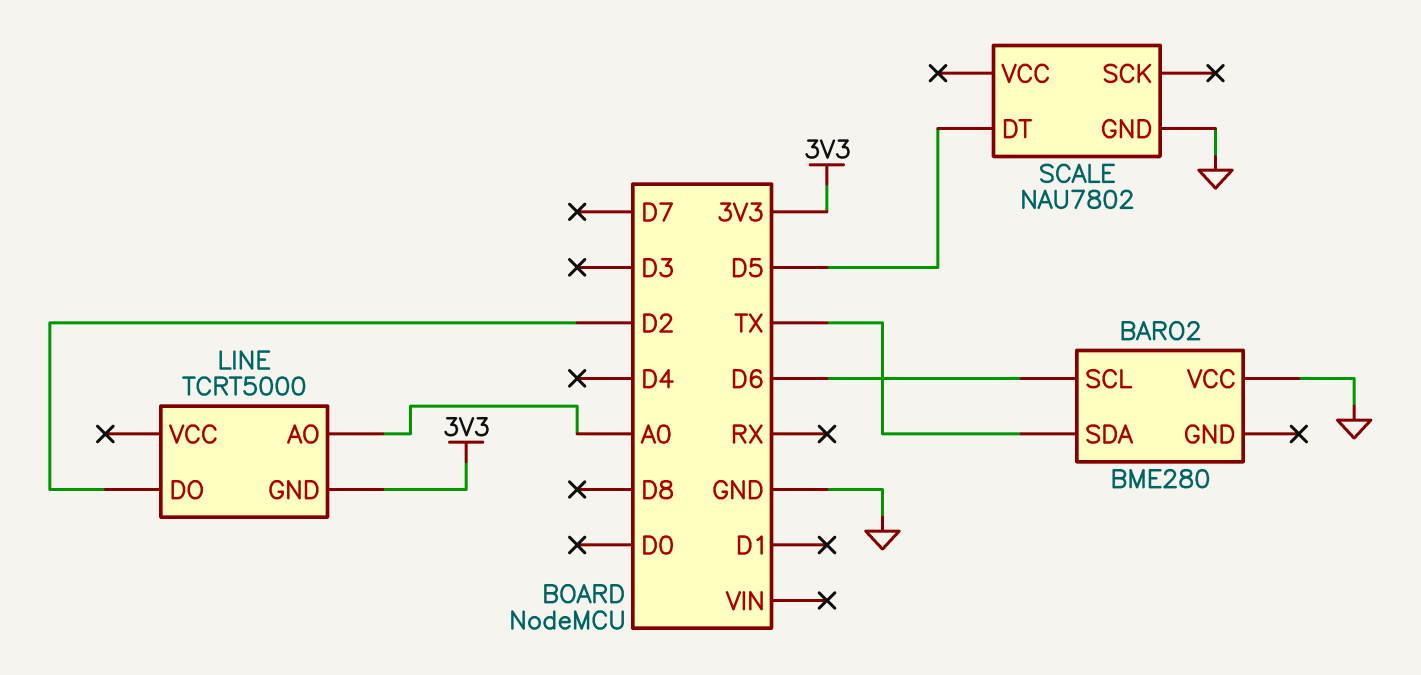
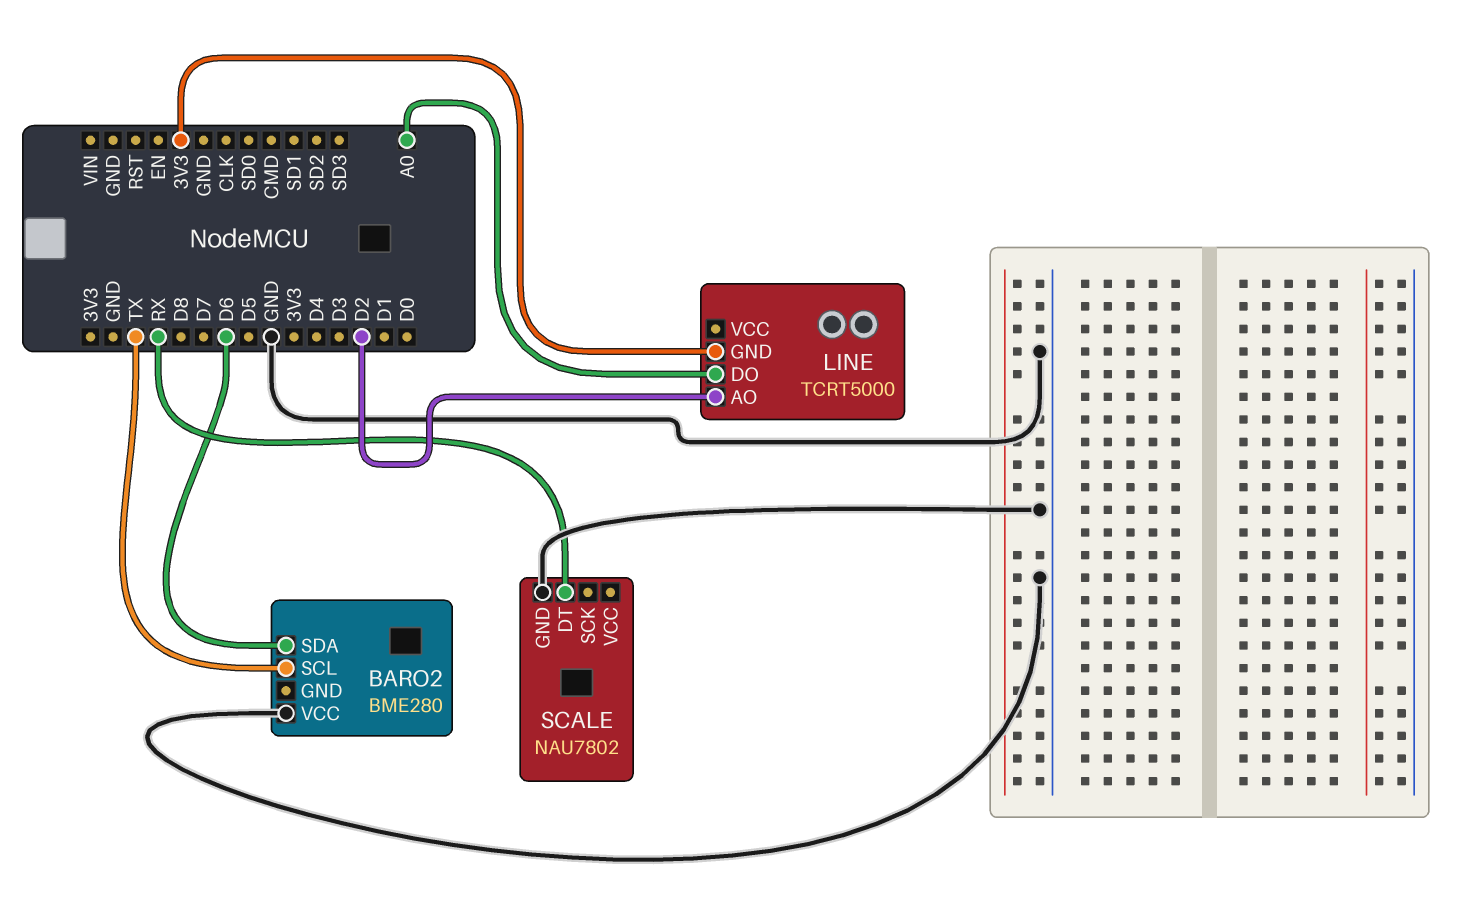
BARO2 pin SCL: D6 -> TX
BARO2 pin SDA: TX -> D6
LINE pin AO: A0 -> D2
LINE pin DO: D2 -> A0
SCALE pin DT: D5 -> RX

